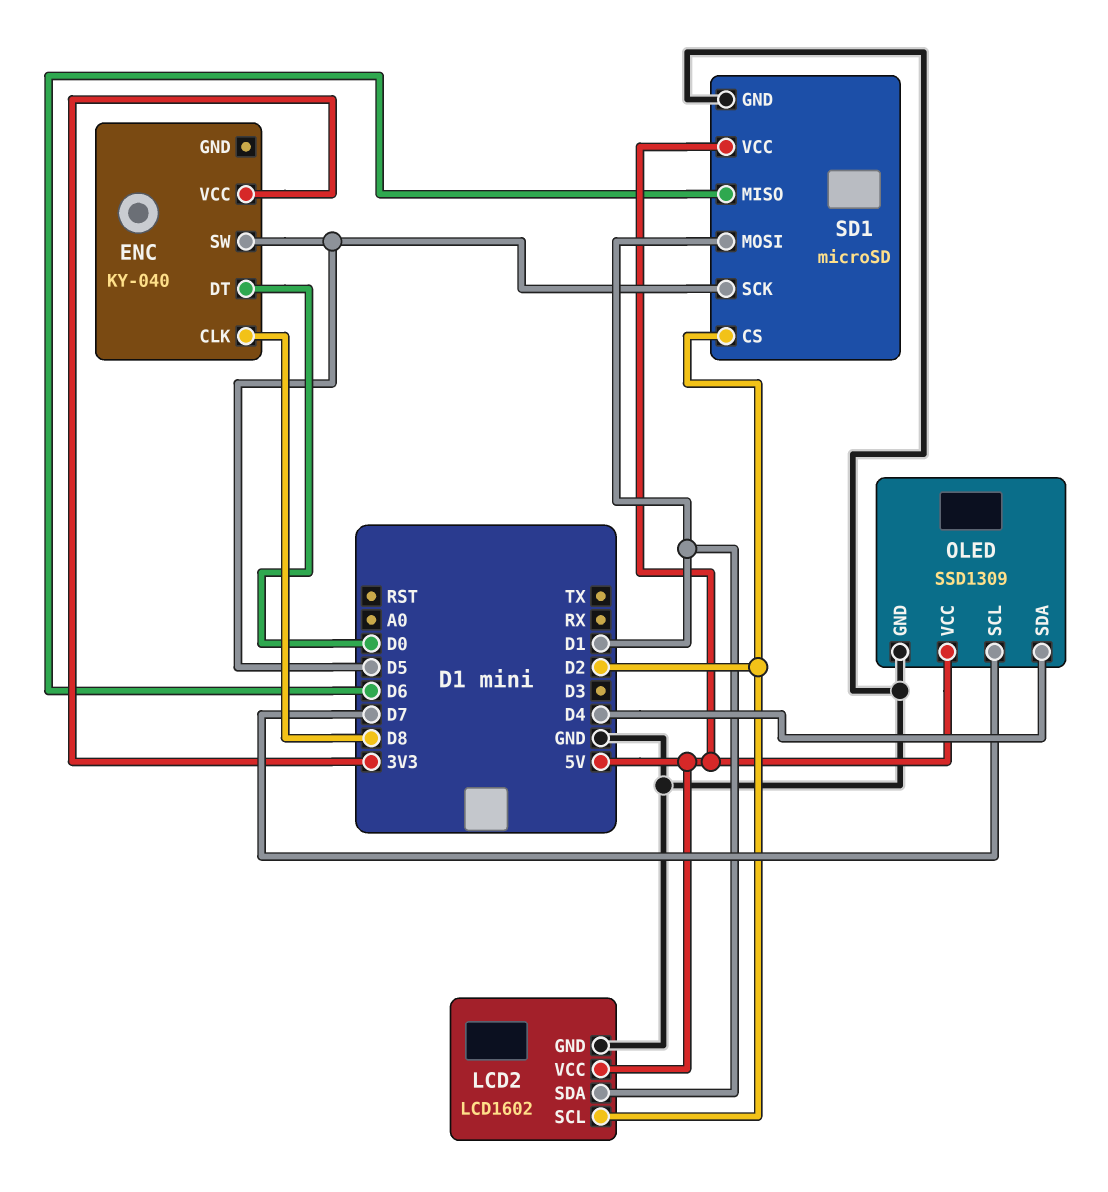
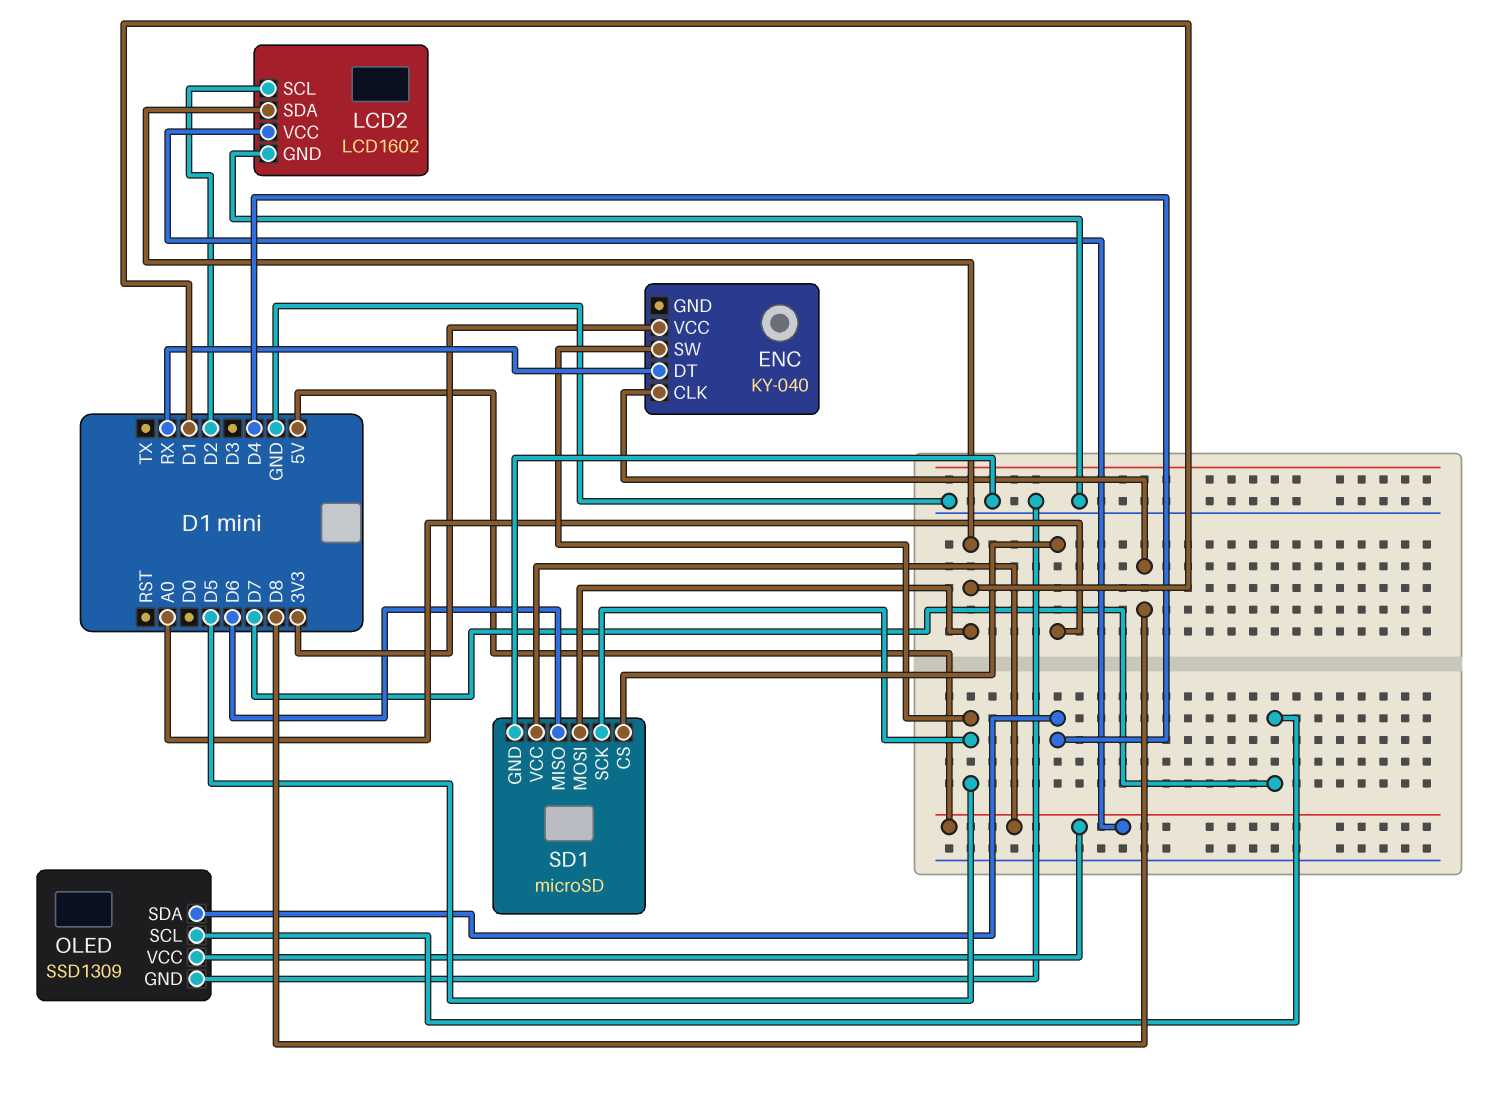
ENC pin DT: D0 -> RX
SD1 pin CS: D2 -> A0

